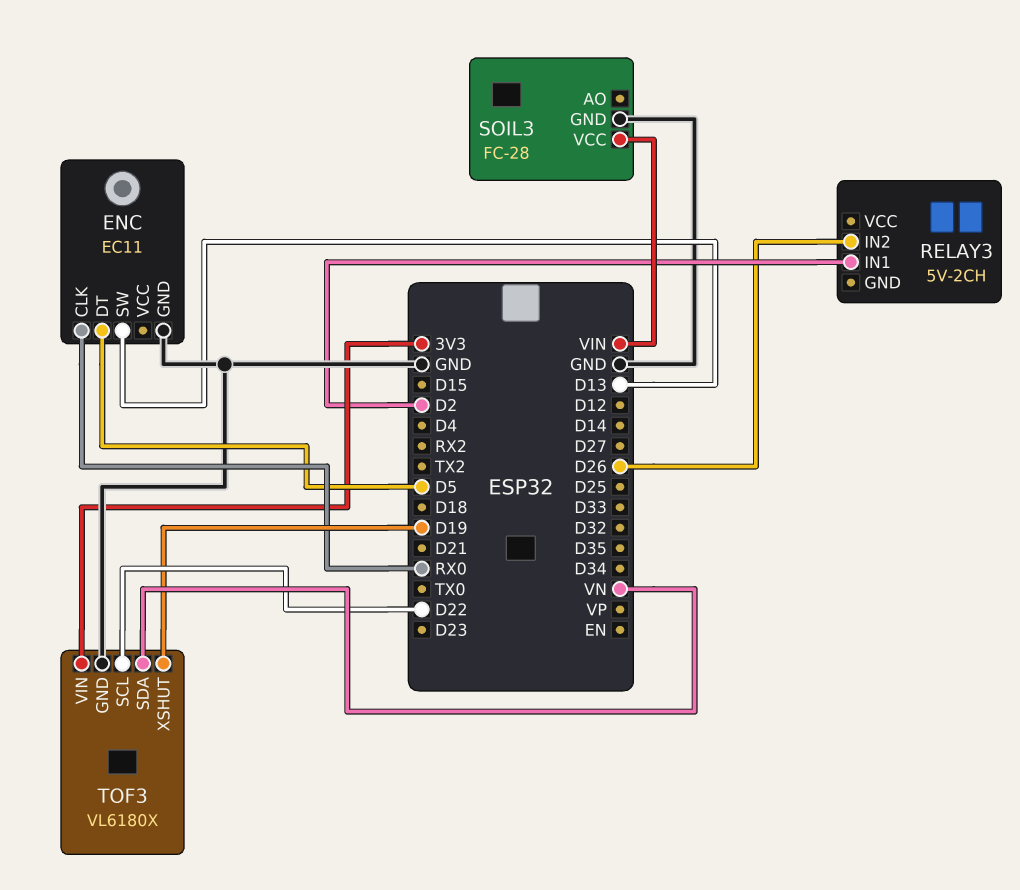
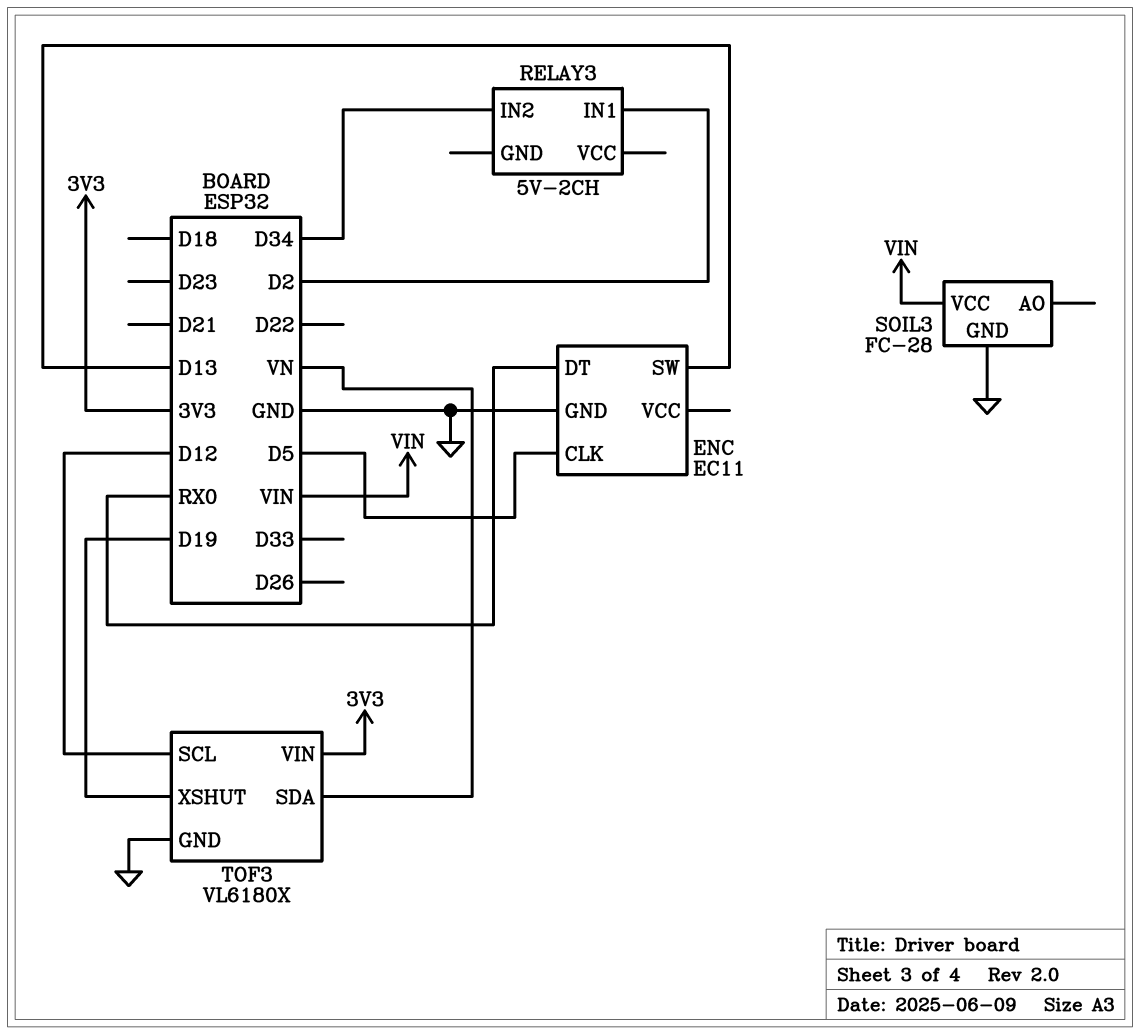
ENC pin CLK: RX0 -> D5
ENC pin DT: D5 -> RX0
RELAY3 pin IN2: D26 -> D34
TOF3 pin SCL: D22 -> D12

